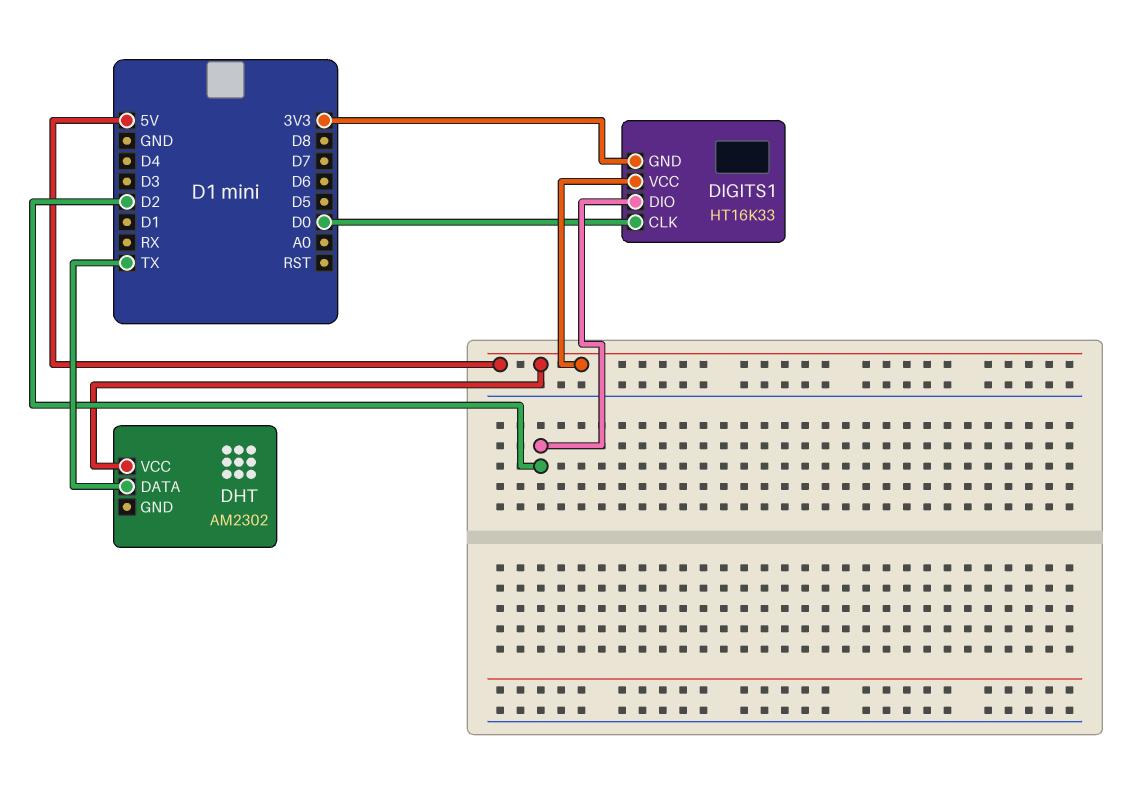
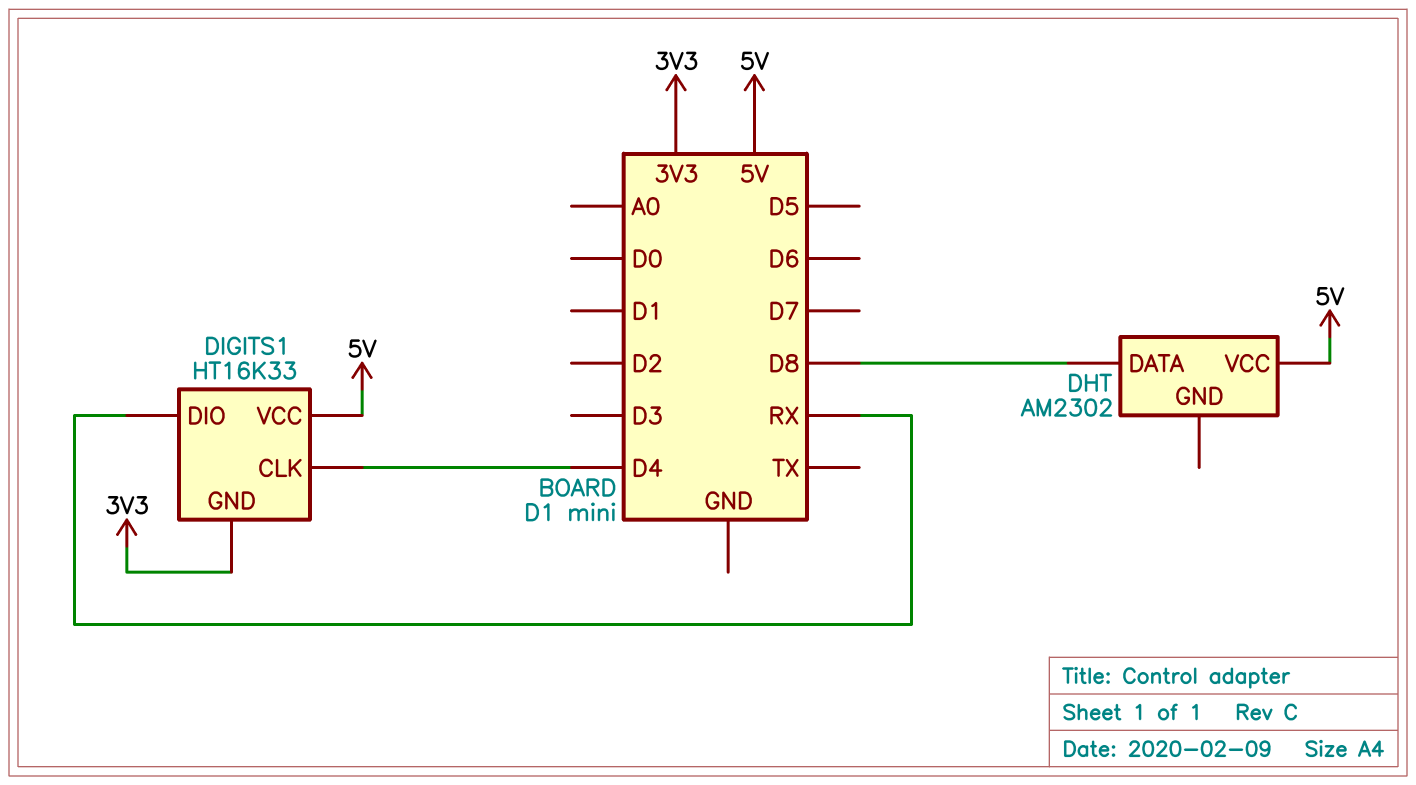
DHT pin DATA: TX -> D8
DIGITS1 pin CLK: D0 -> D4
DIGITS1 pin DIO: D2 -> RX

